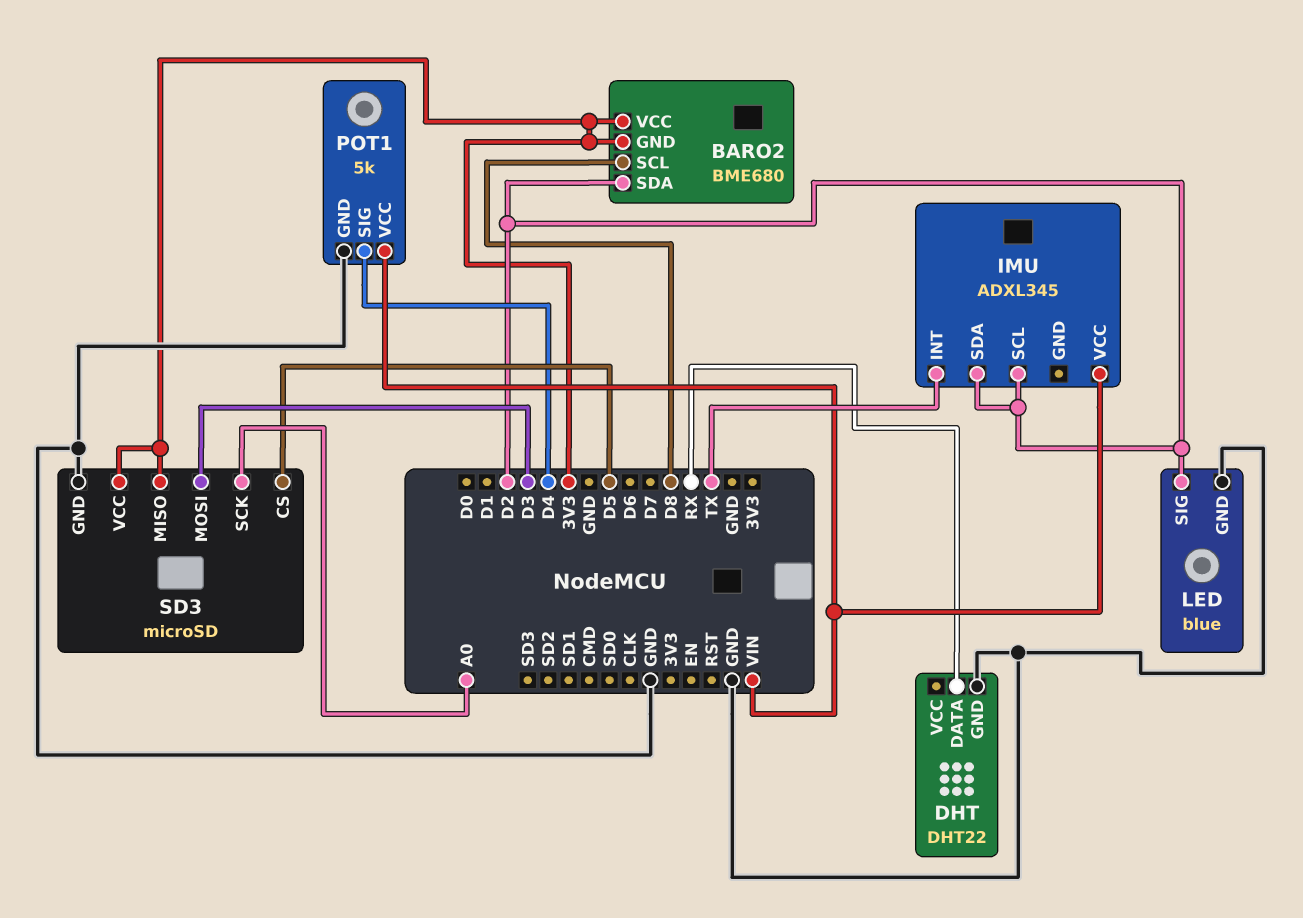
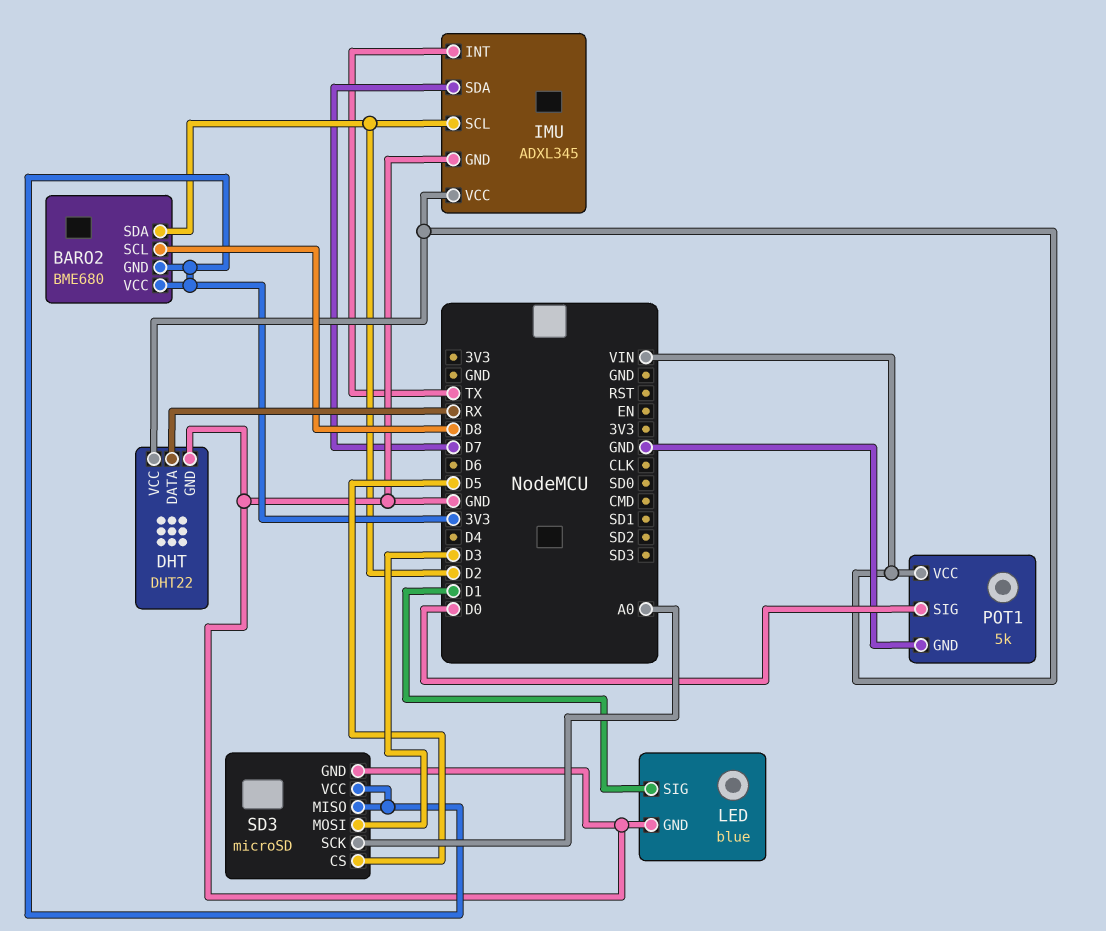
DHT pin VCC: none -> VIN
IMU pin GND: none -> GND
IMU pin SDA: D2 -> D7
LED pin SIG: D2 -> D1
POT1 pin SIG: D4 -> D0

